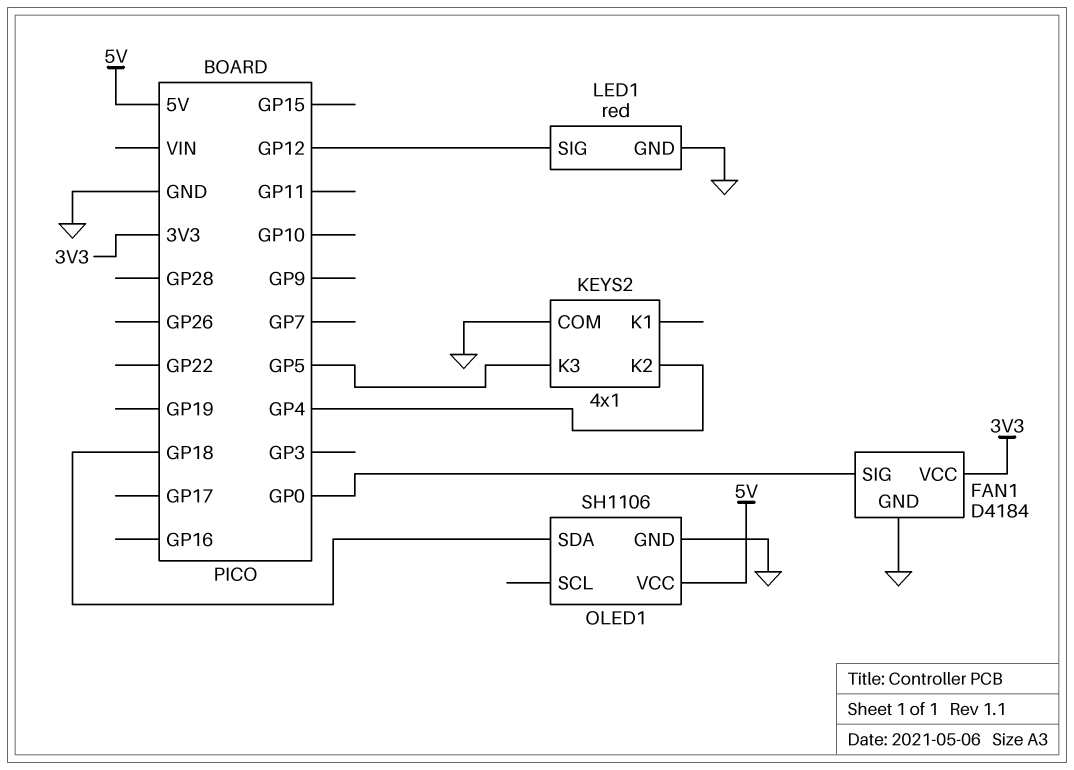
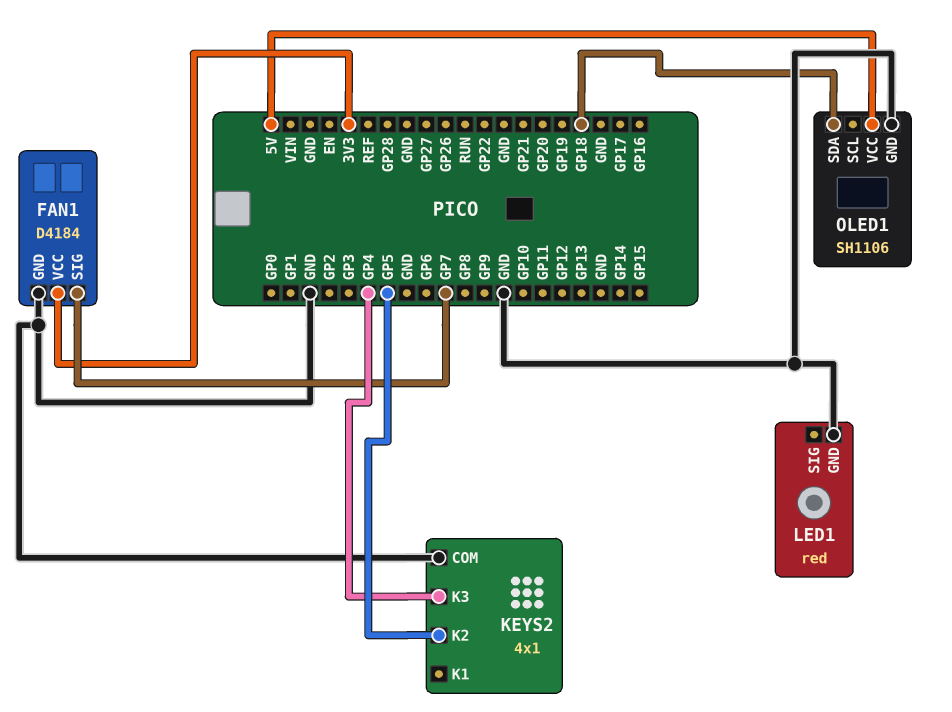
FAN1 pin SIG: GP0 -> GP7
KEYS2 pin K2: GP4 -> GP5
KEYS2 pin K3: GP5 -> GP4
LED1 pin SIG: GP12 -> none

